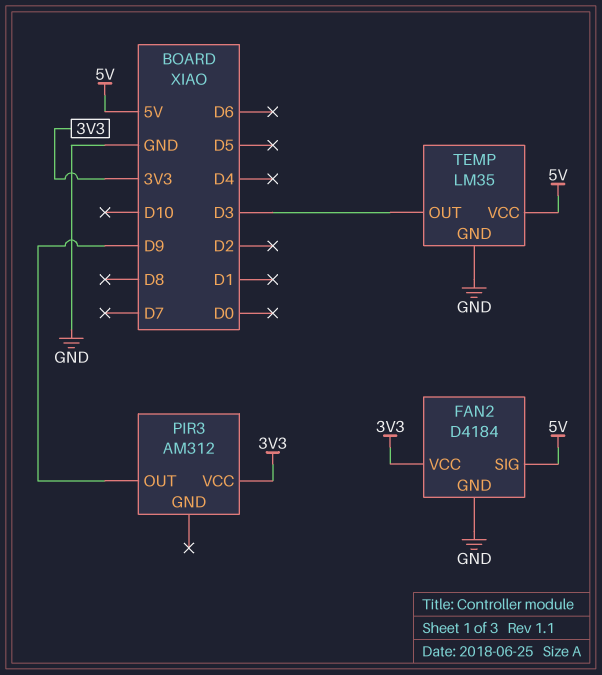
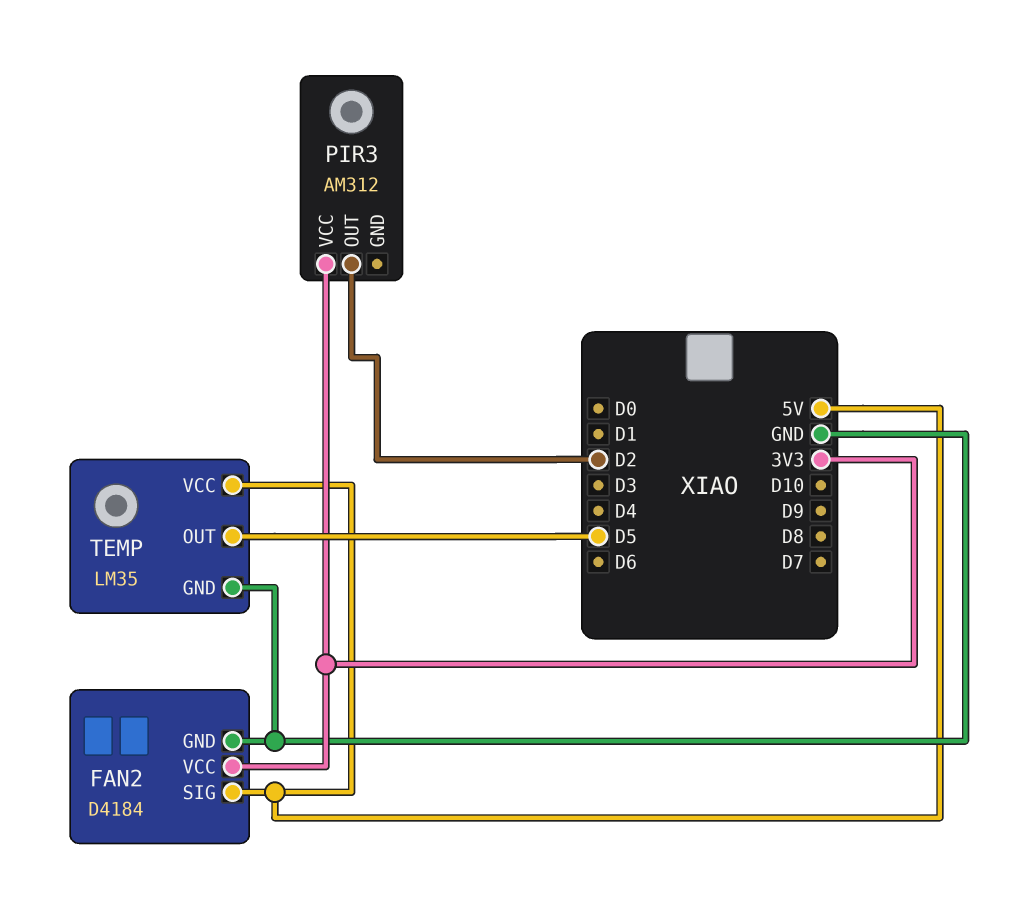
PIR3 pin OUT: D9 -> D2
TEMP pin OUT: D3 -> D5

